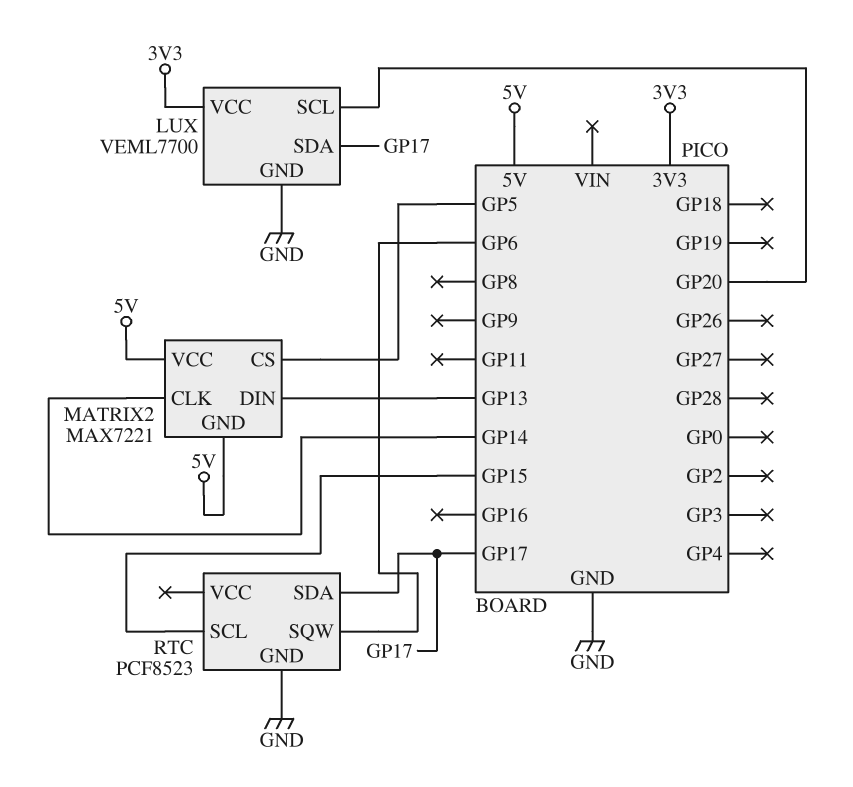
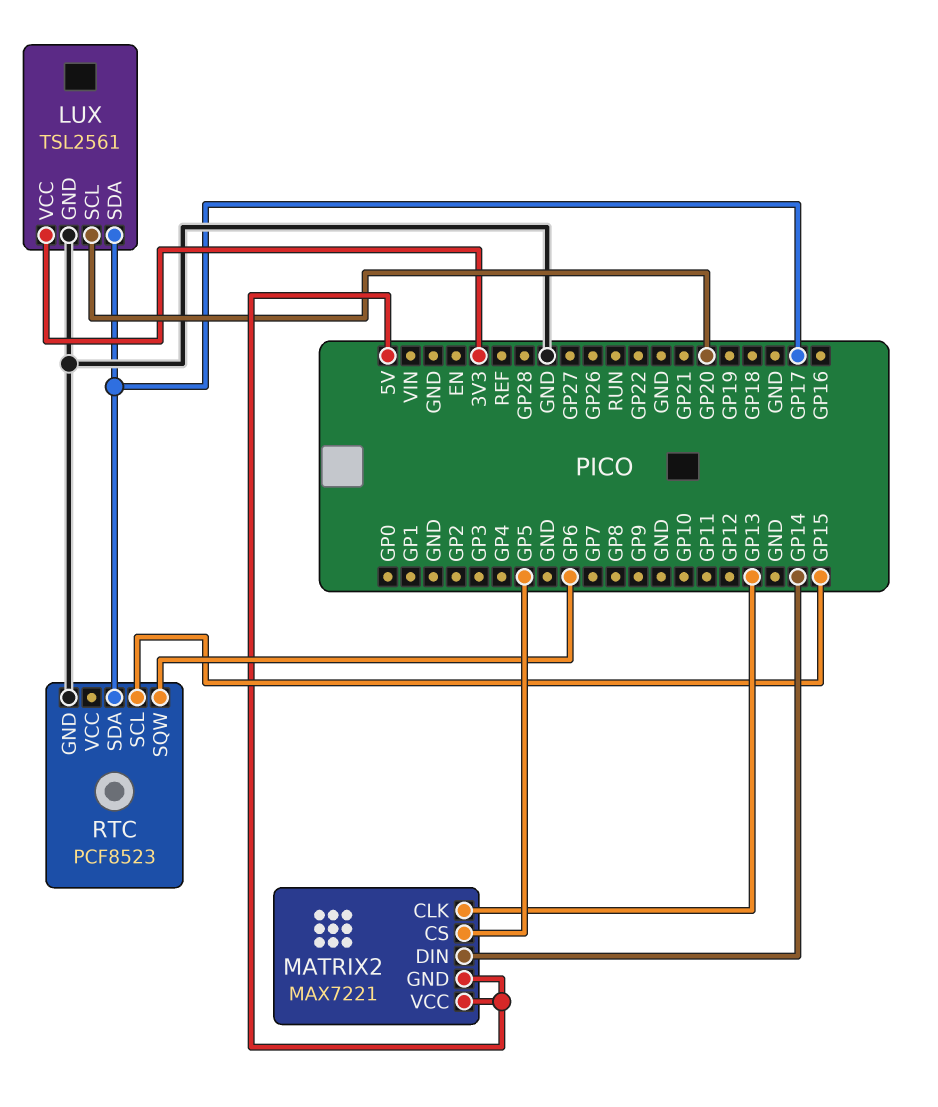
LUX: VEML7700 -> TSL2561
MATRIX2 pin CLK: GP14 -> GP13
MATRIX2 pin DIN: GP13 -> GP14

